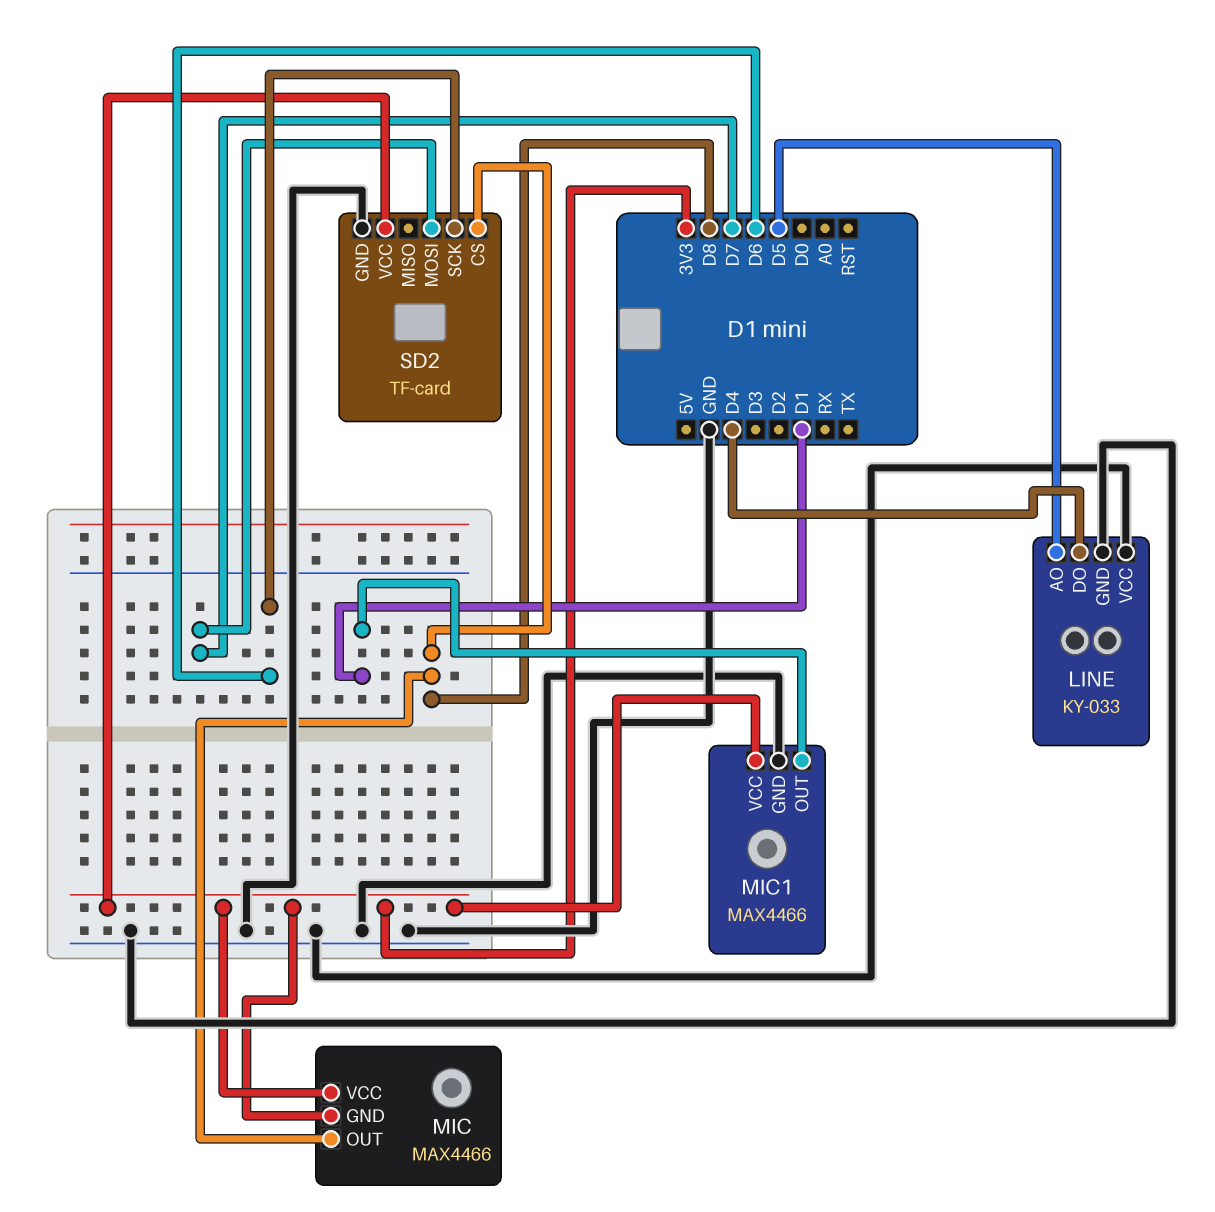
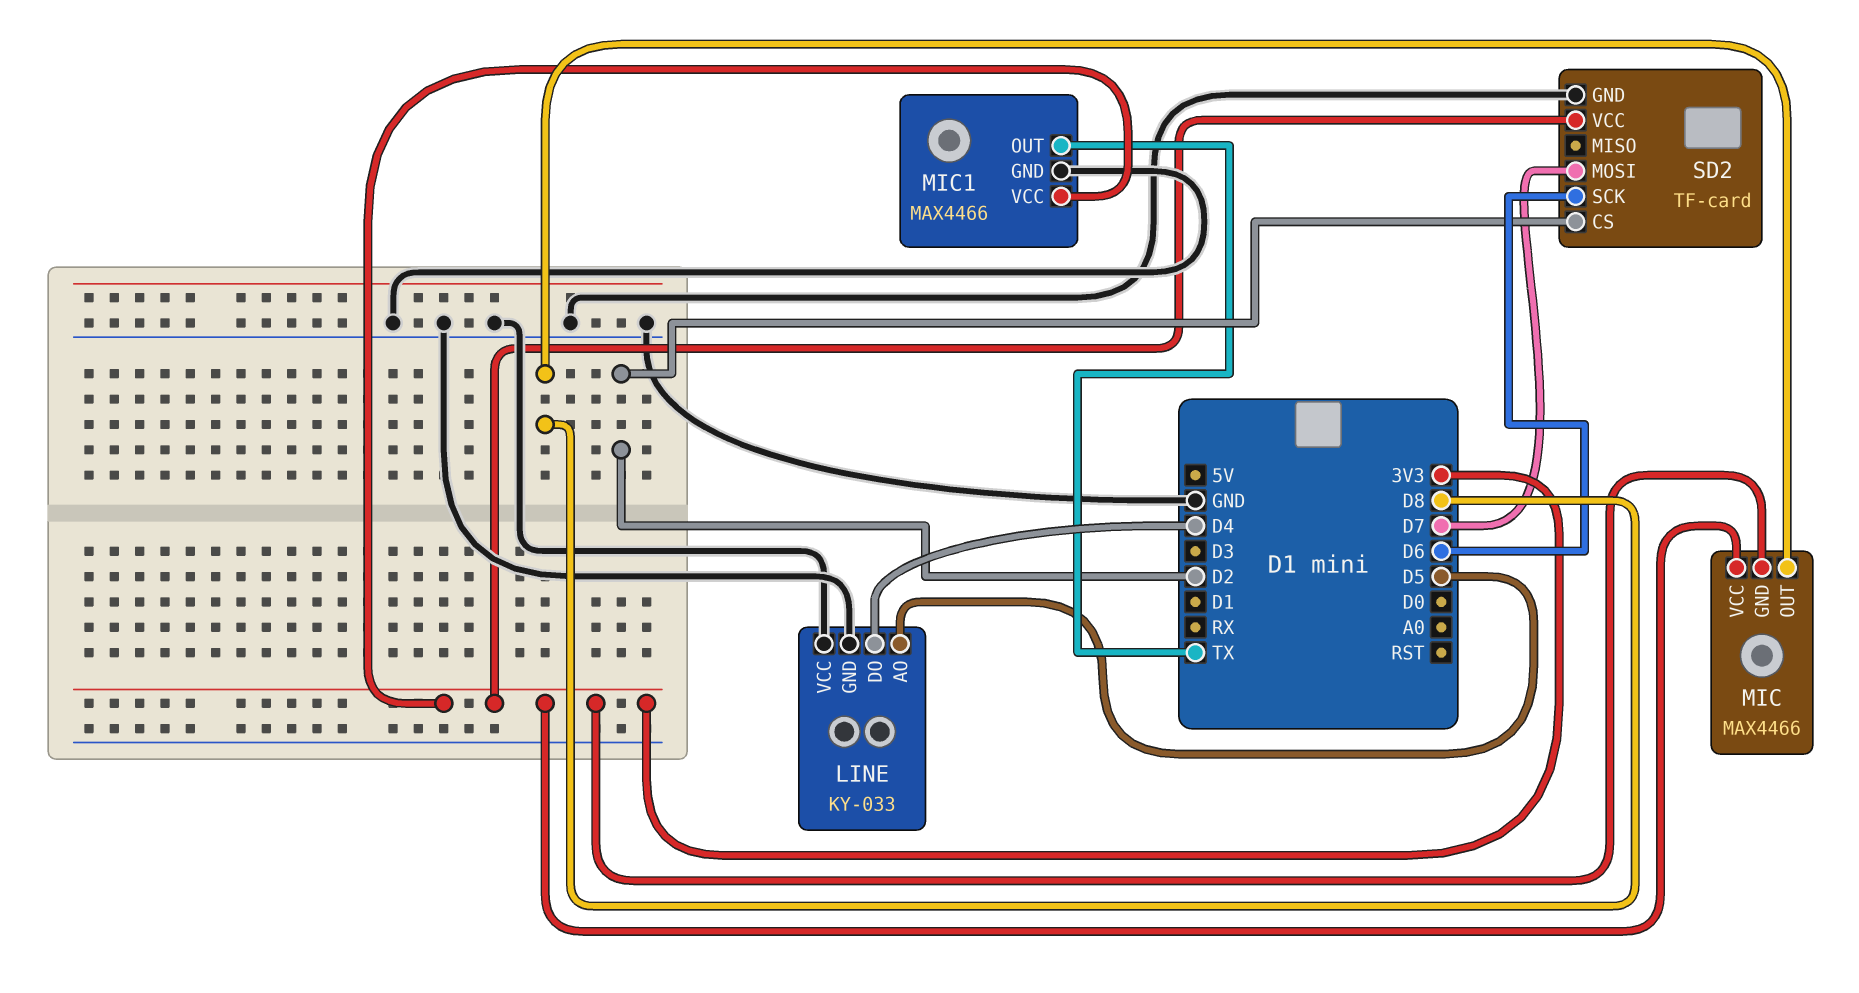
MIC1 pin OUT: D1 -> TX
SD2 pin CS: D8 -> D2

